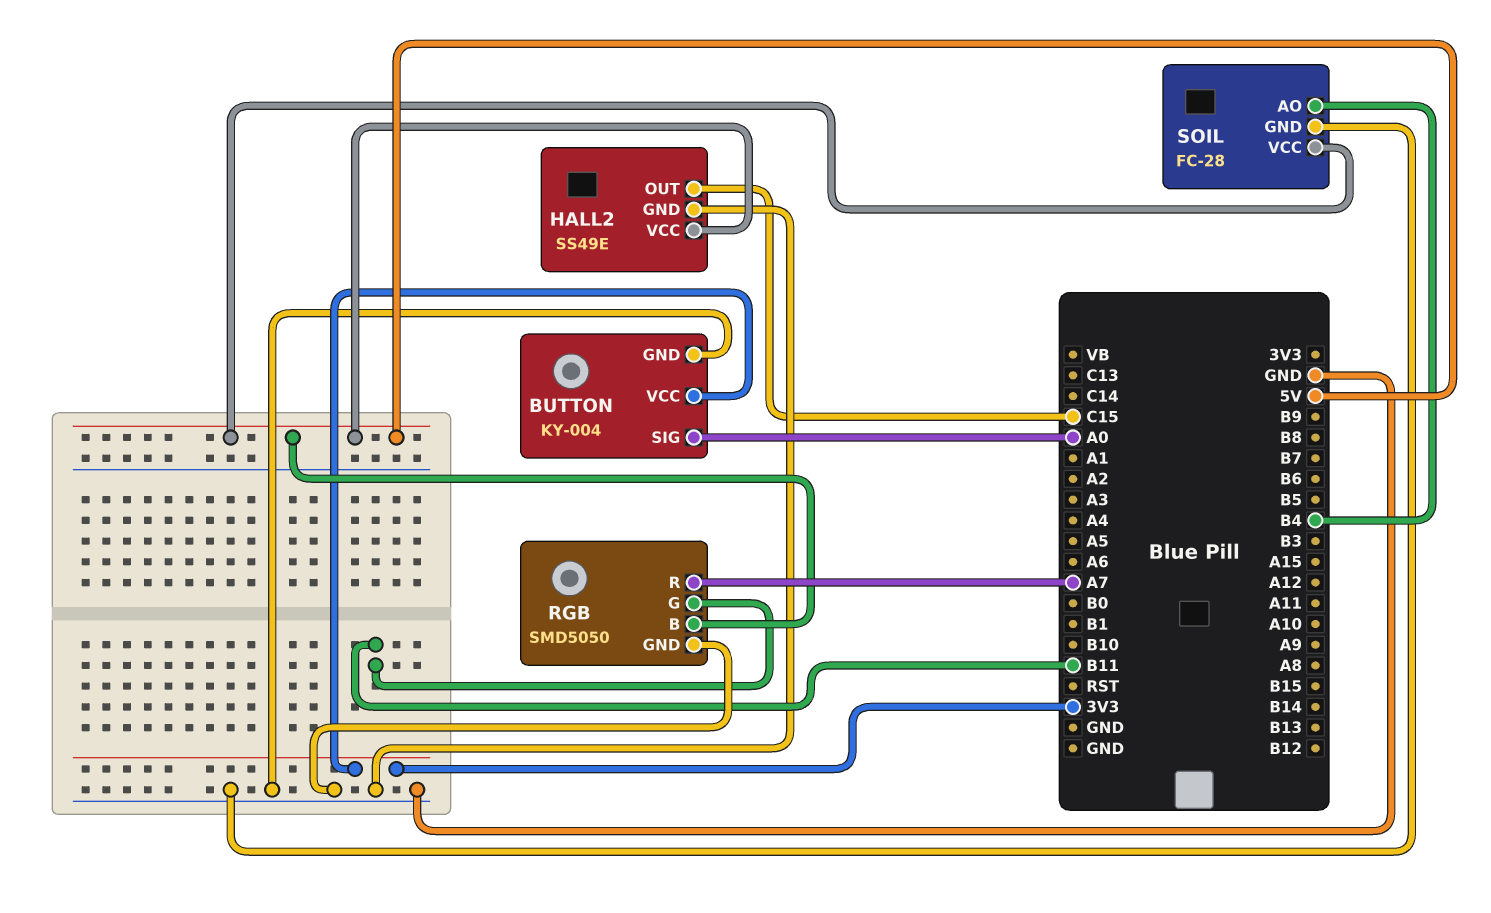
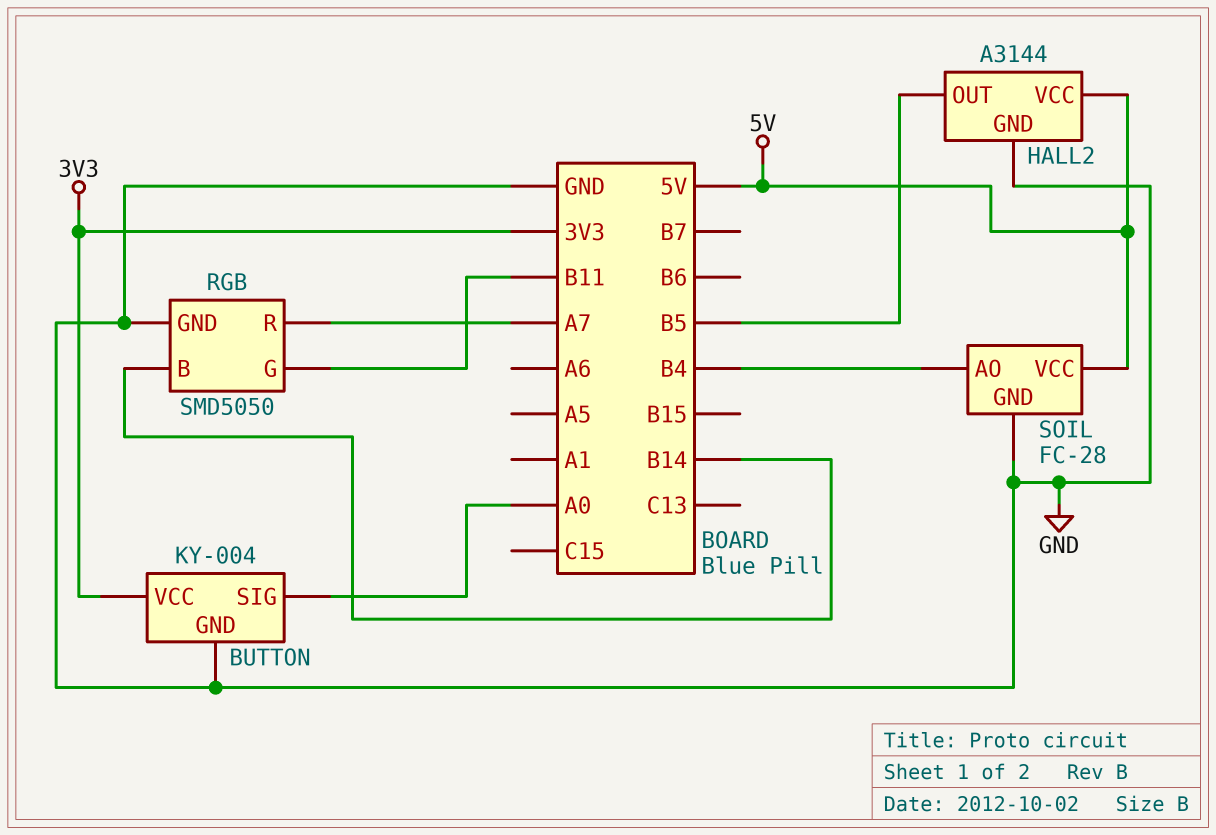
HALL2: SS49E -> A3144
HALL2 pin OUT: C15 -> B5
RGB pin B: 5V -> B14

